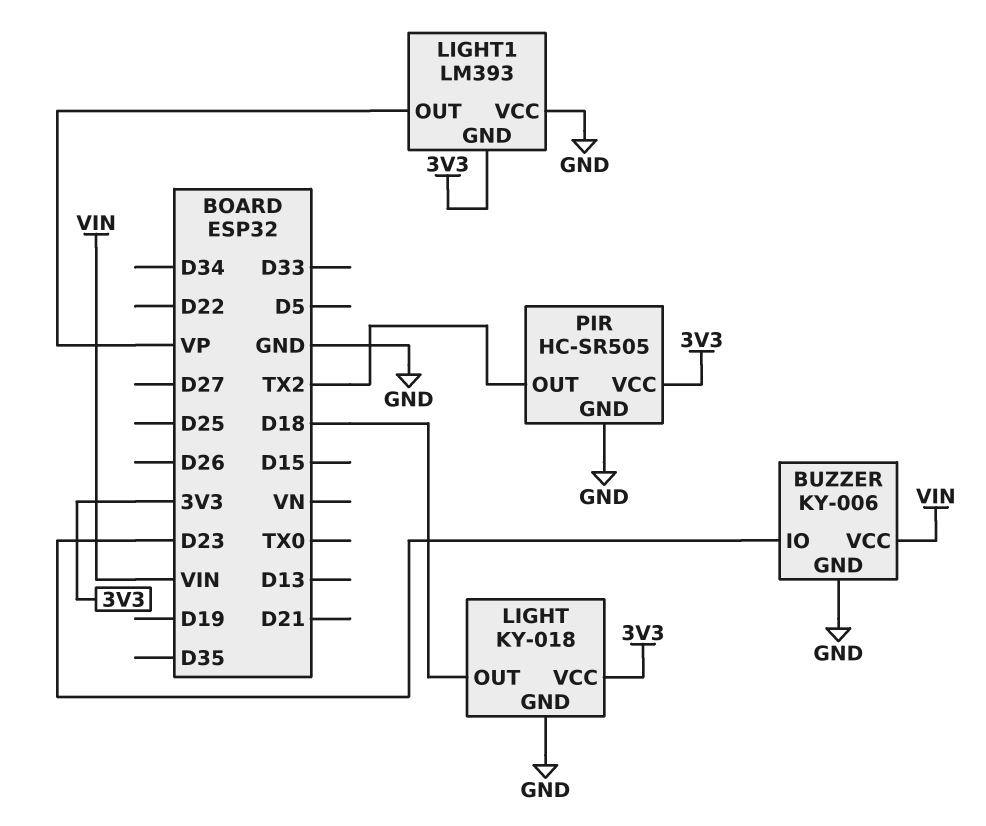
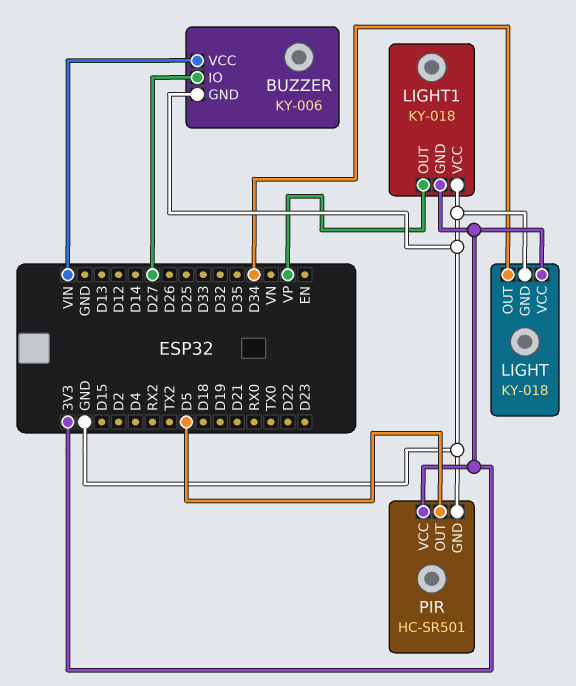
BUZZER pin IO: D23 -> D27
LIGHT pin OUT: D18 -> D34
LIGHT1: LM393 -> KY-018
PIR: HC-SR505 -> HC-SR501
PIR pin OUT: TX2 -> D5

